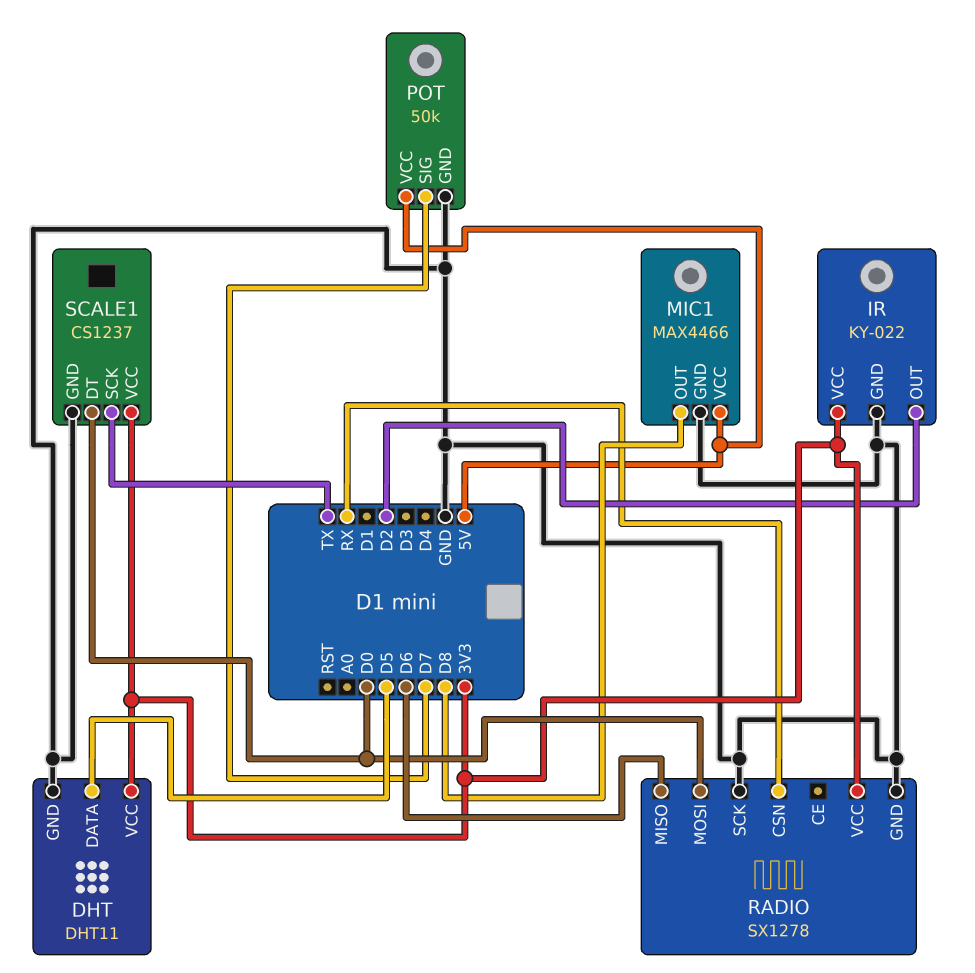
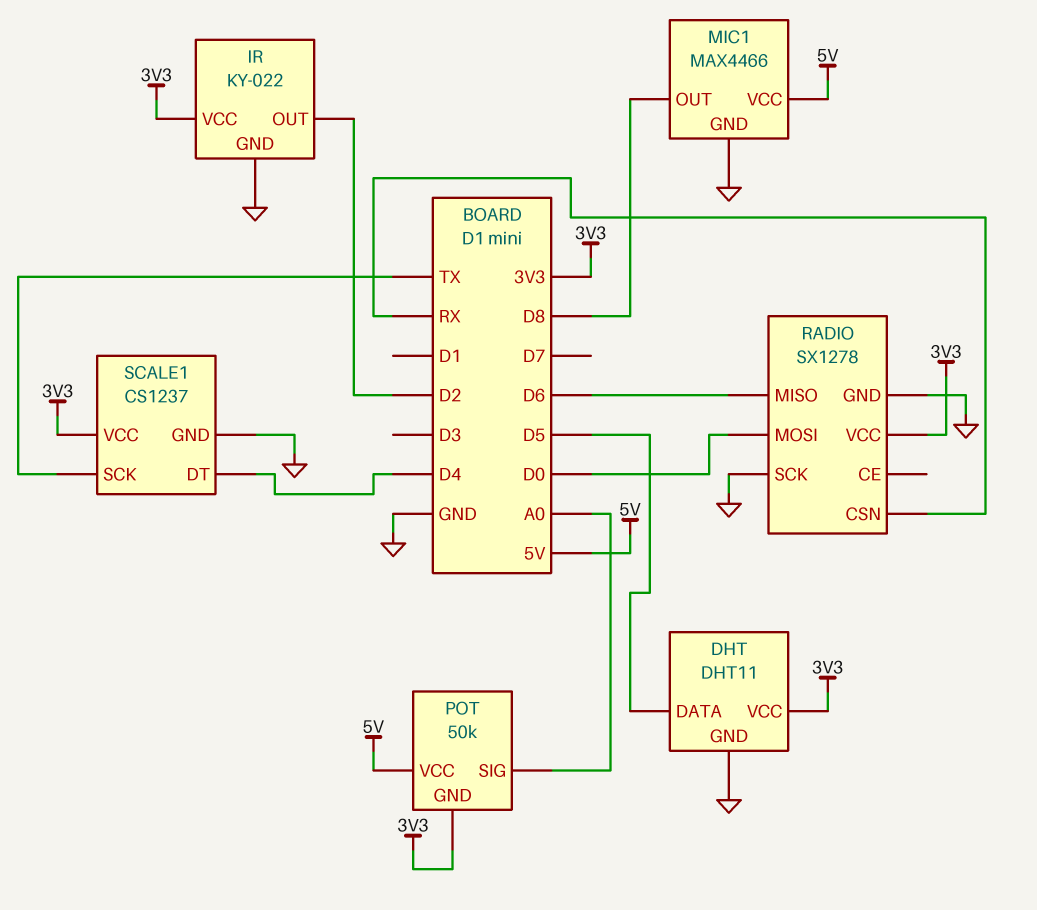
POT pin GND: GND -> 3V3
POT pin SIG: D7 -> A0
SCALE1 pin DT: D0 -> D4

